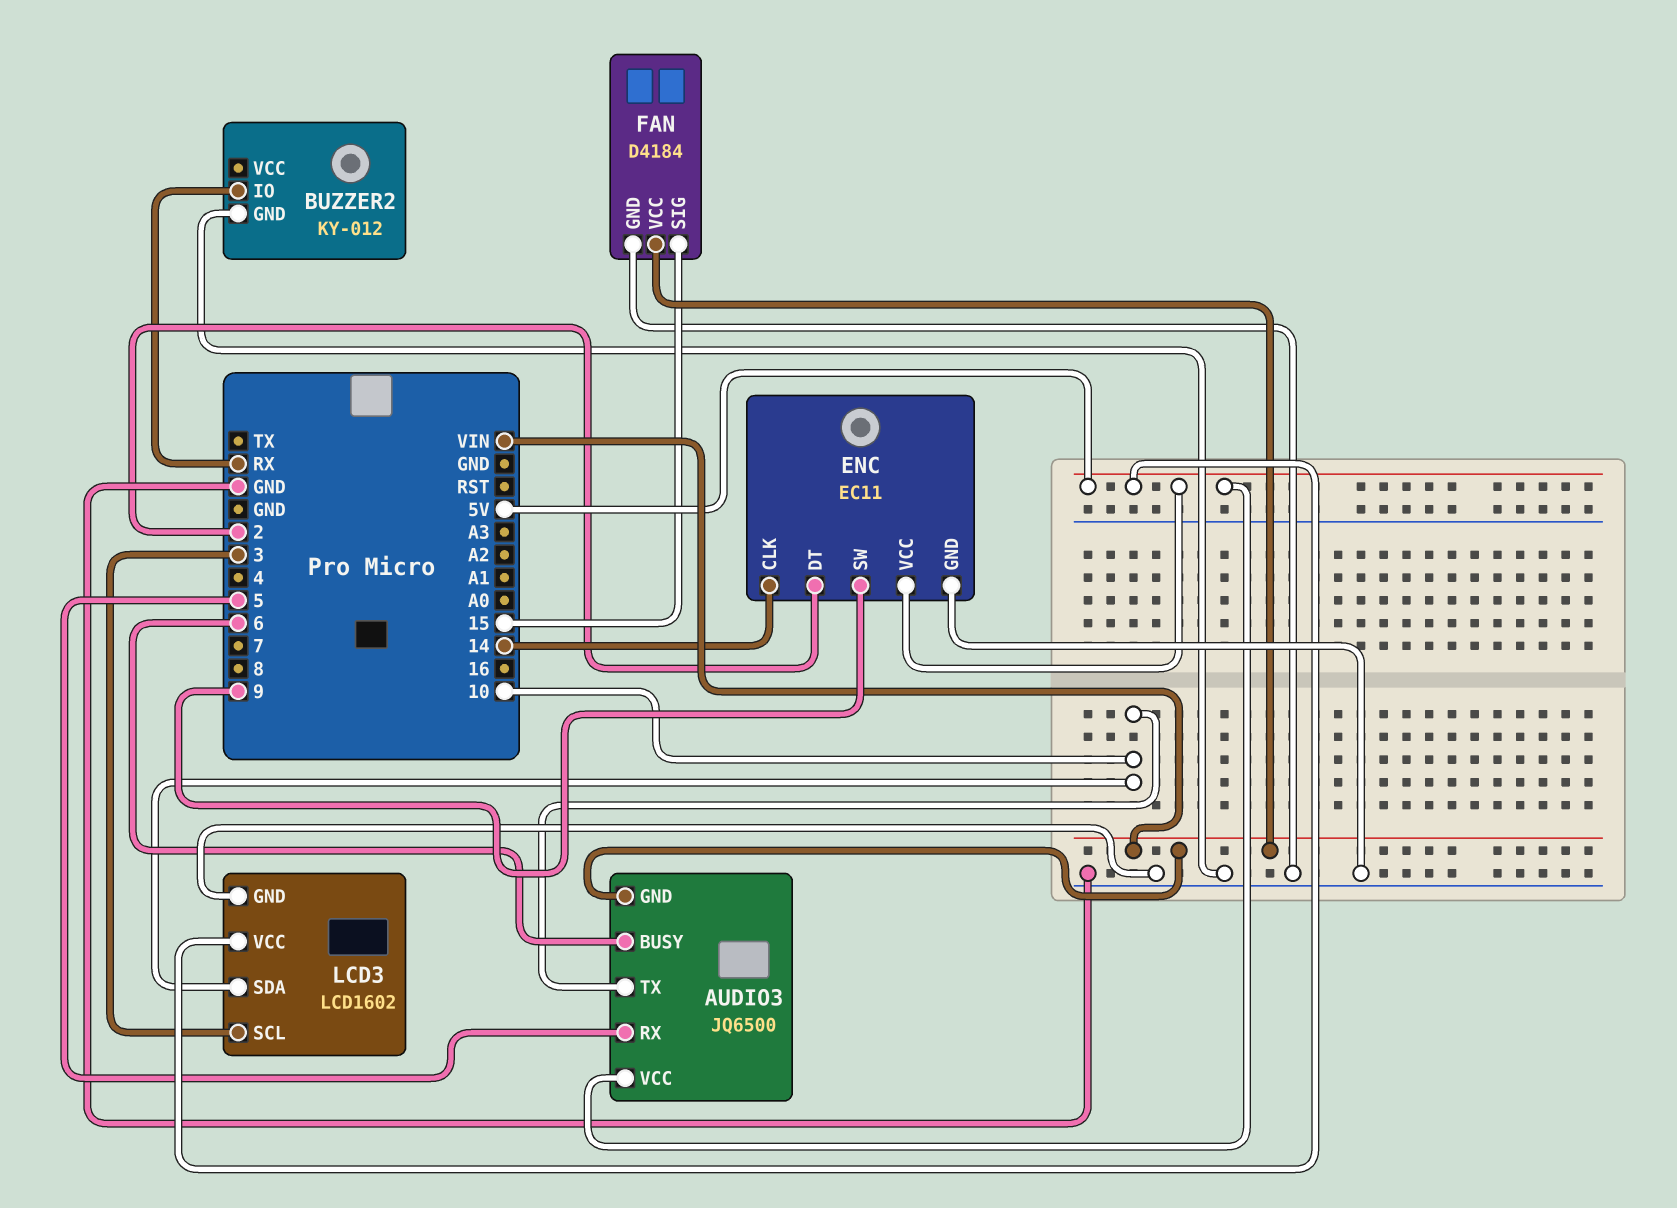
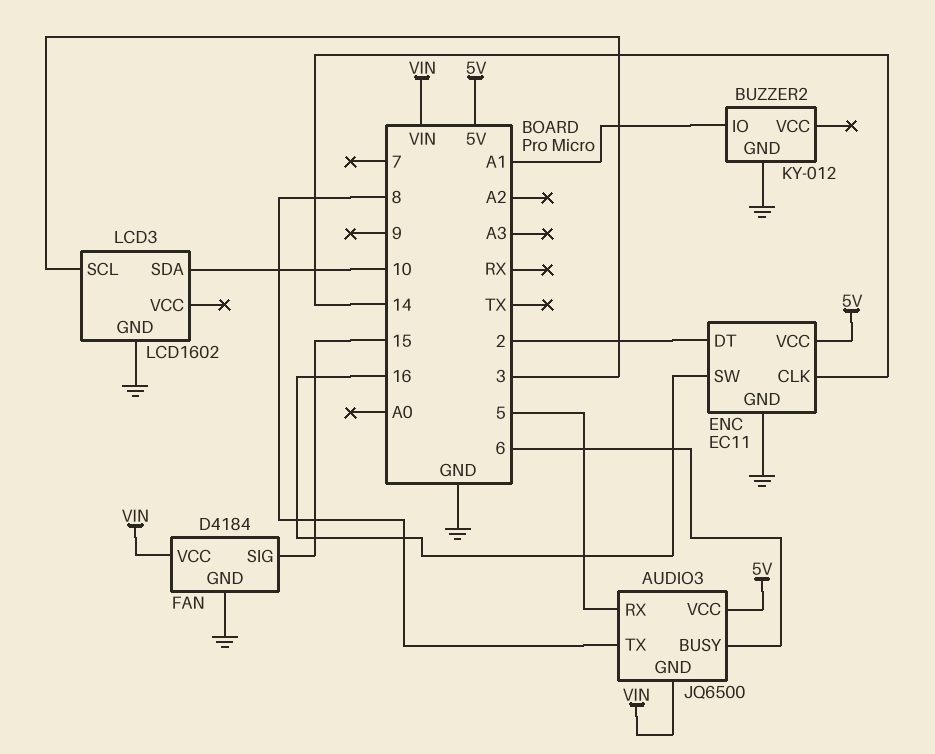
AUDIO3 pin TX: 10 -> 8
BUZZER2 pin IO: RX -> A1
ENC pin SW: 9 -> 16
LCD3 pin VCC: 5V -> none

